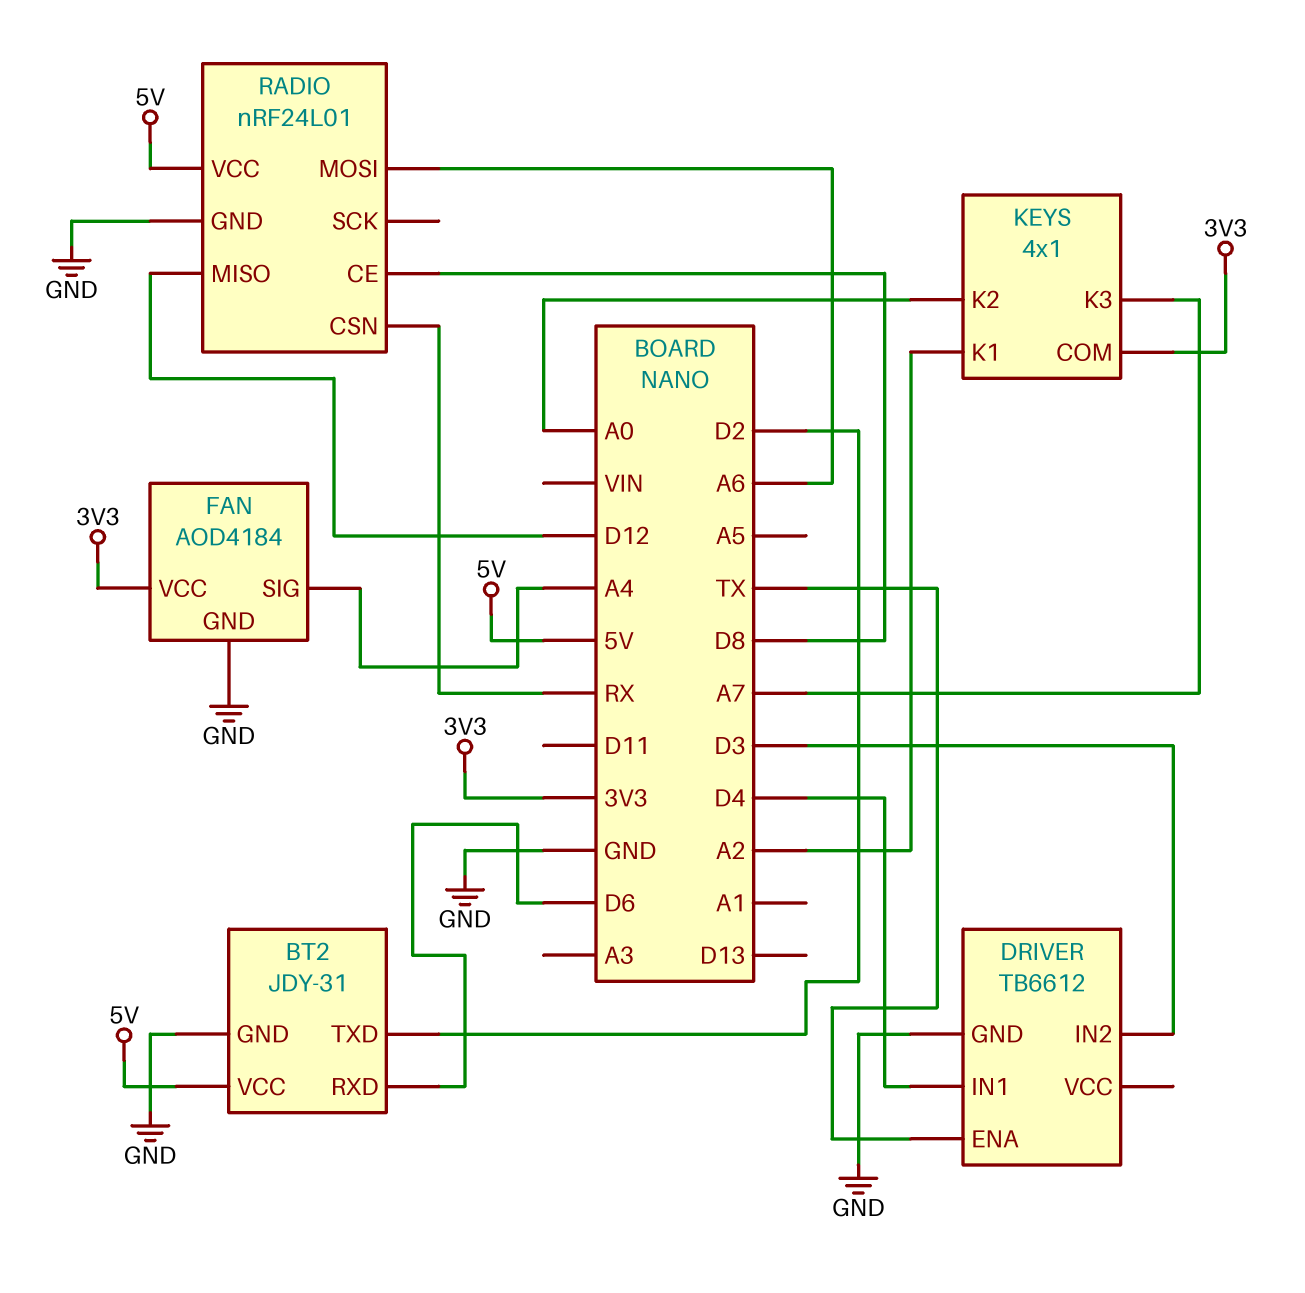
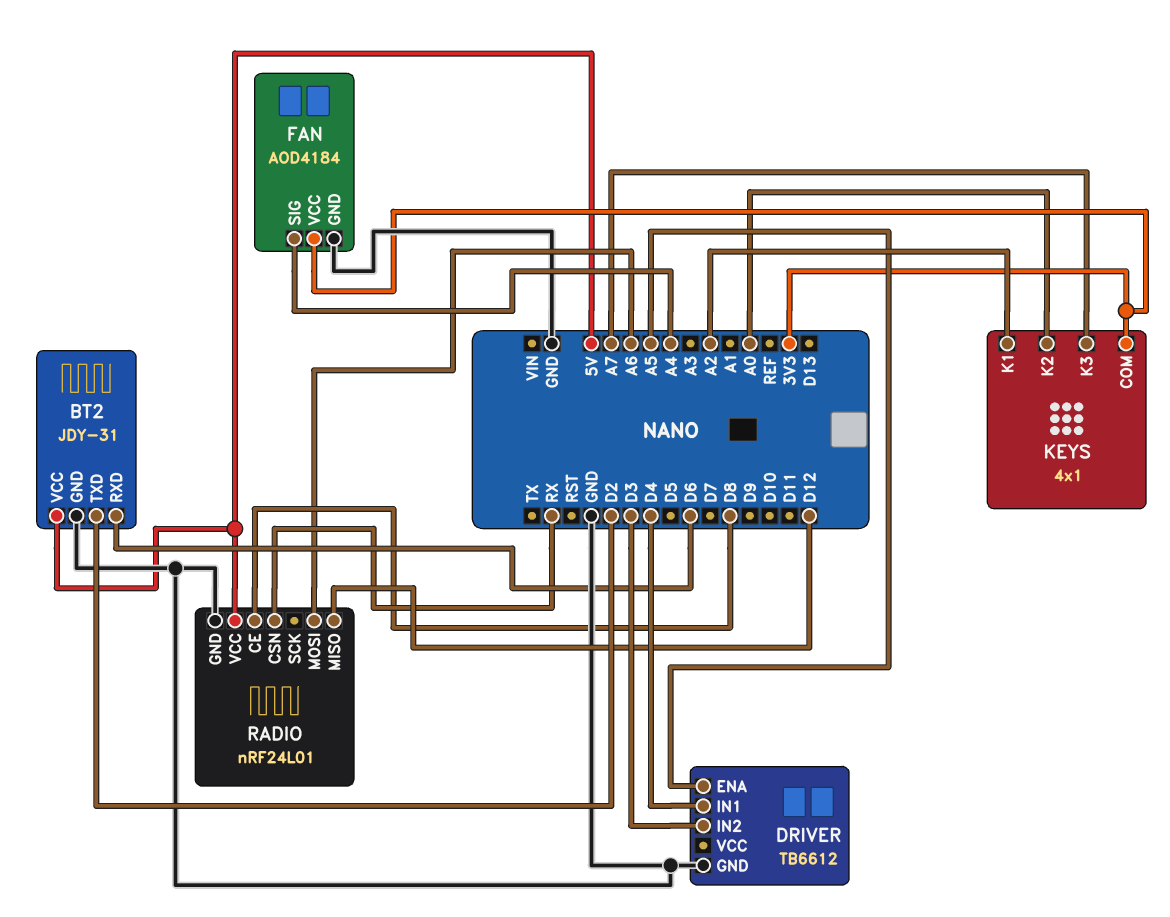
DRIVER pin ENA: TX -> A5

